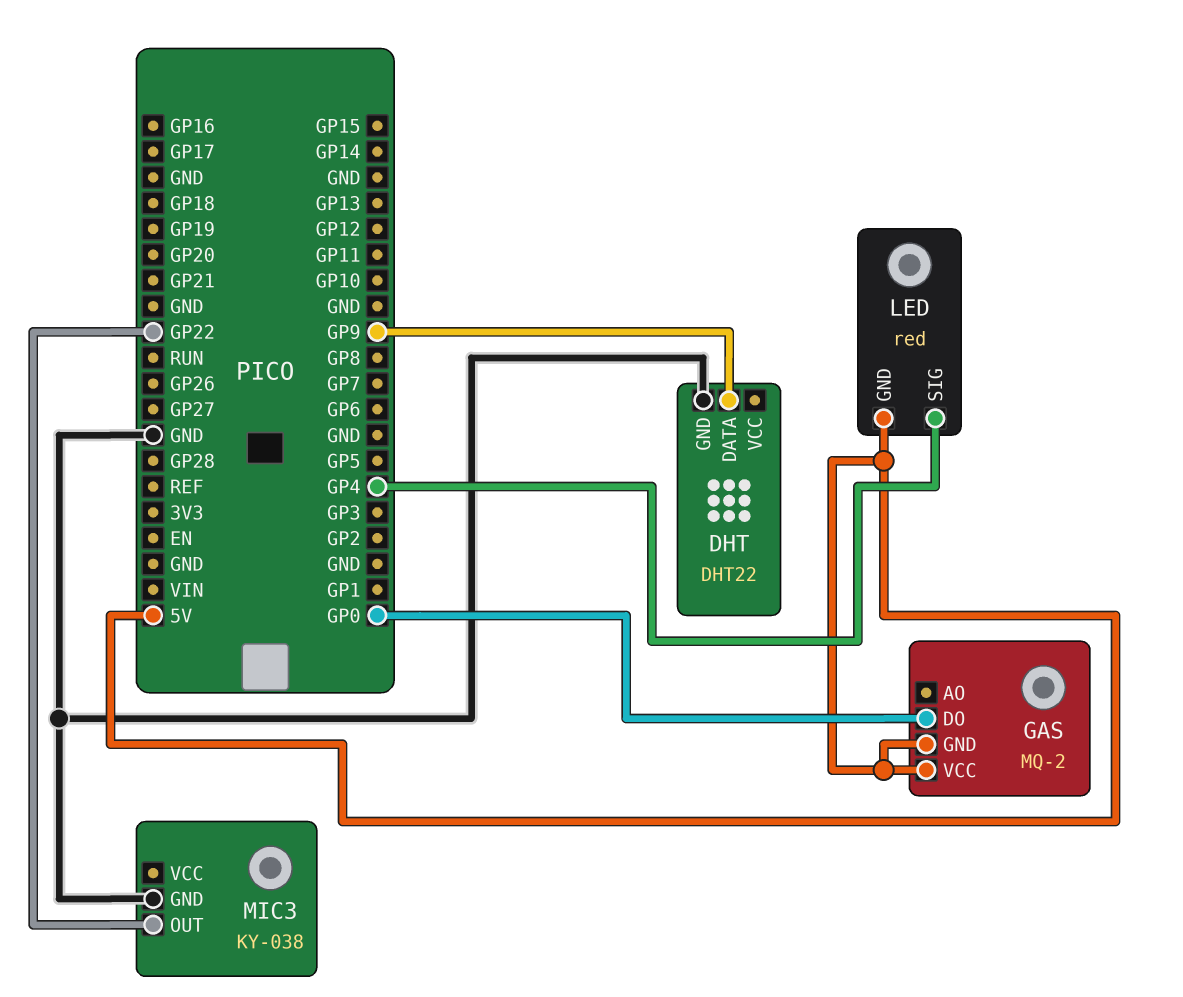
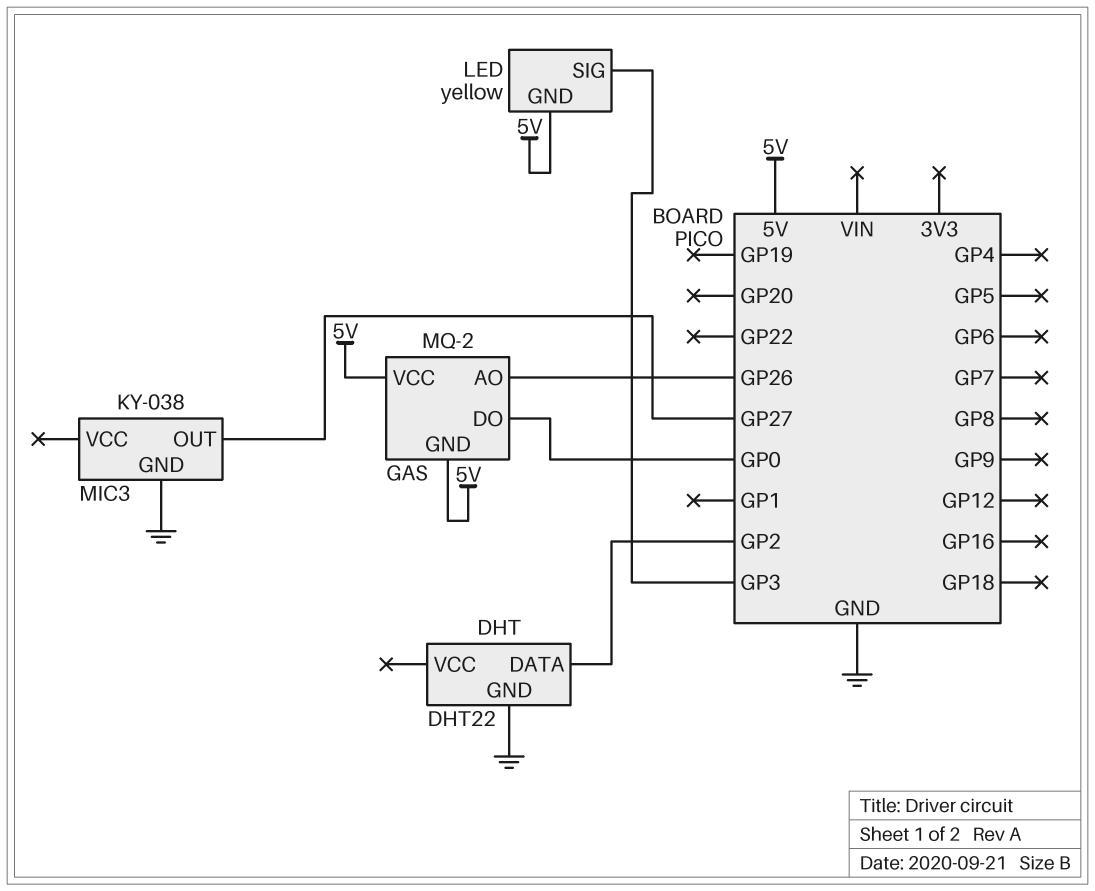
DHT pin DATA: GP9 -> GP2
GAS pin AO: none -> GP26
LED: red -> yellow
LED pin SIG: GP4 -> GP3
MIC3 pin OUT: GP22 -> GP27

